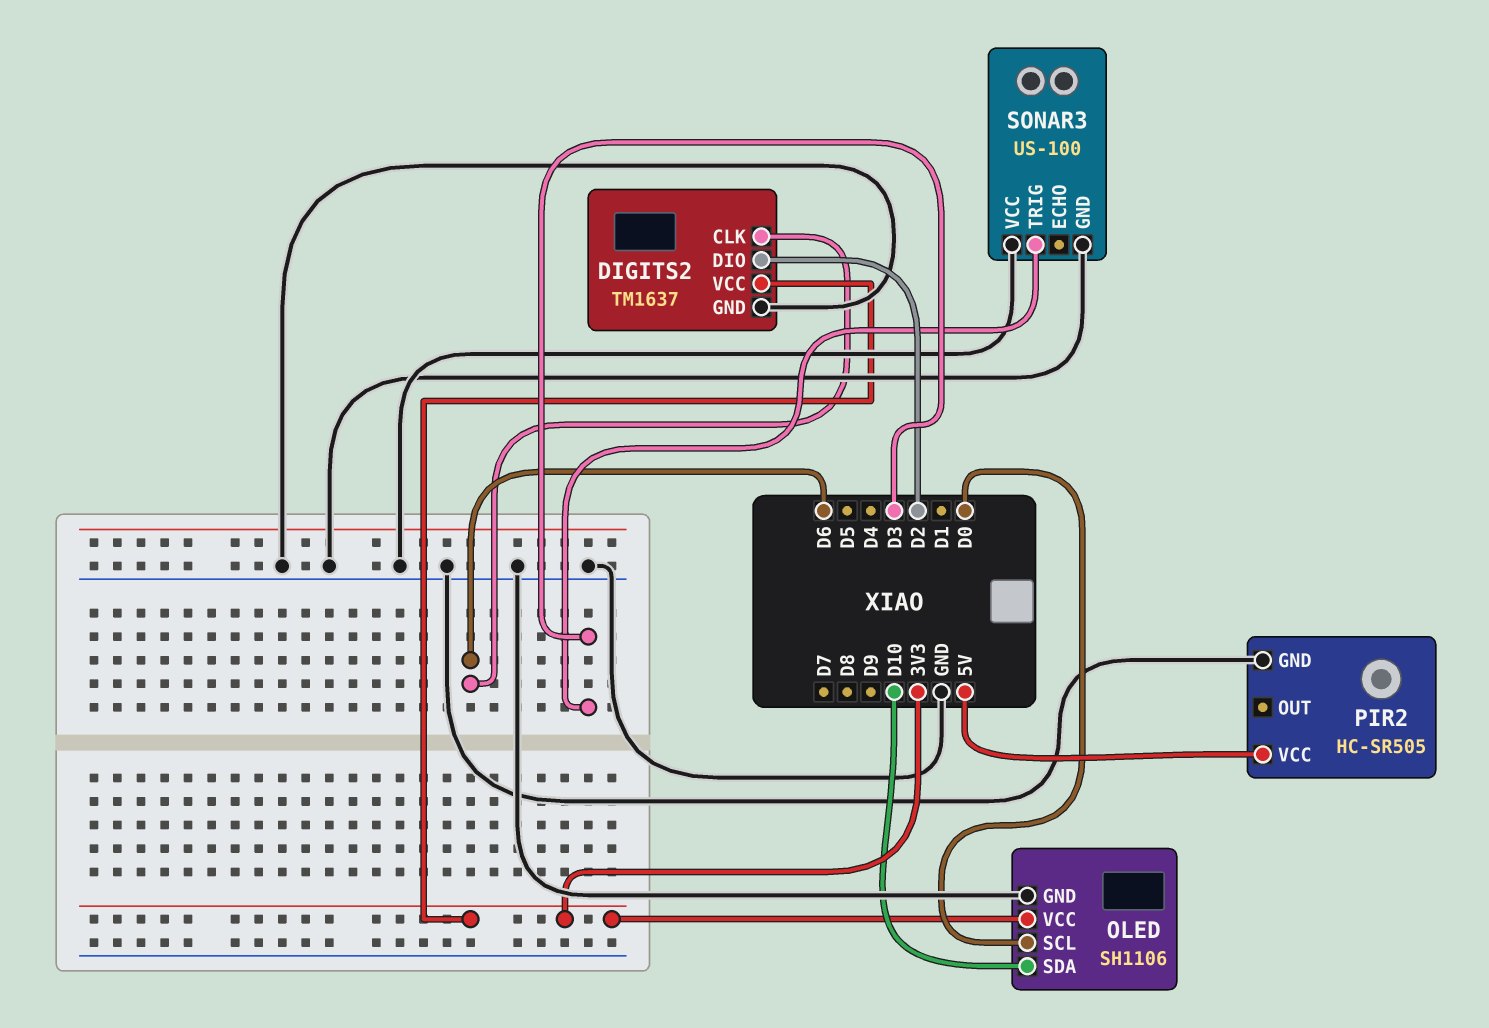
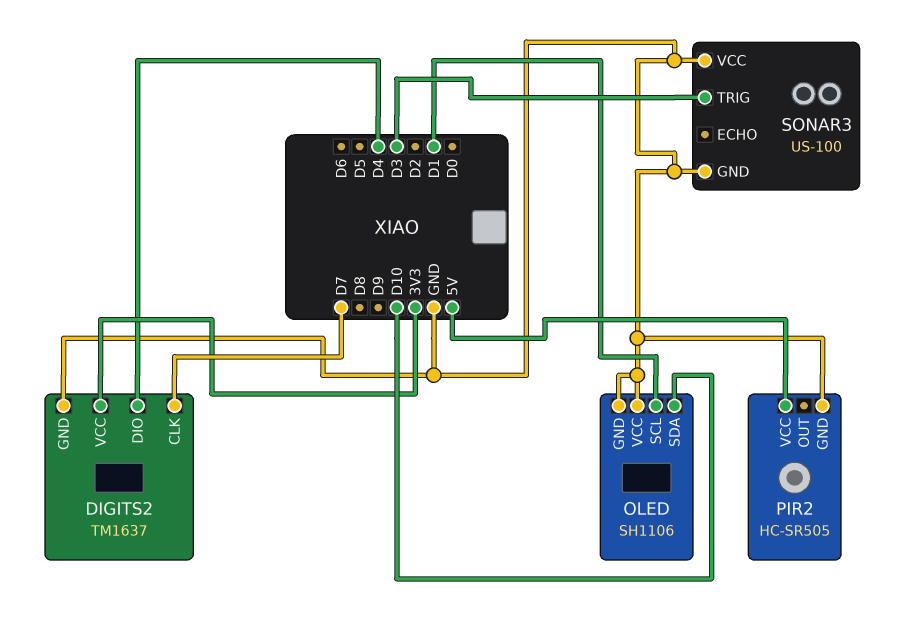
DIGITS2 pin CLK: D6 -> D7
DIGITS2 pin DIO: D2 -> D4
OLED pin SCL: D0 -> D1
OLED pin VCC: 3V3 -> GND

